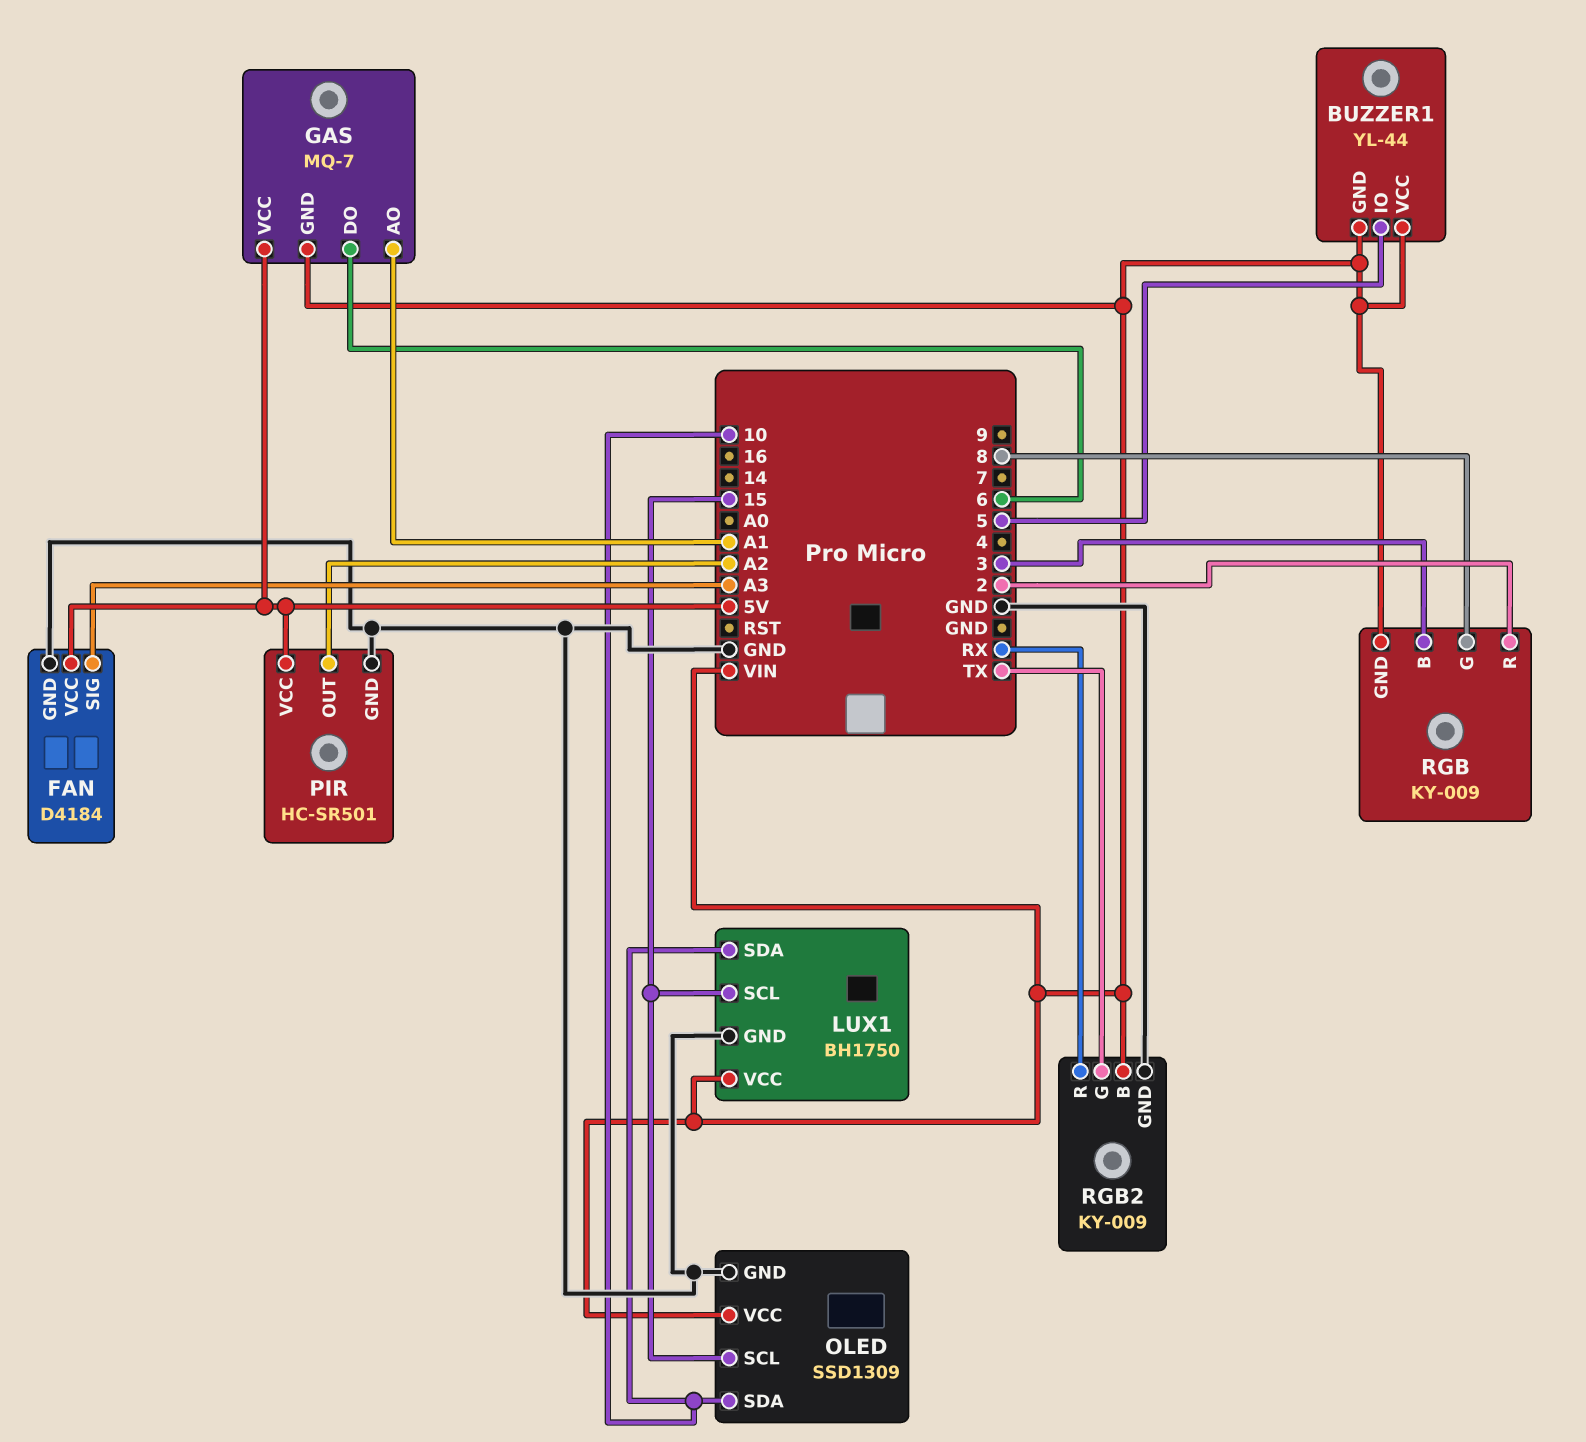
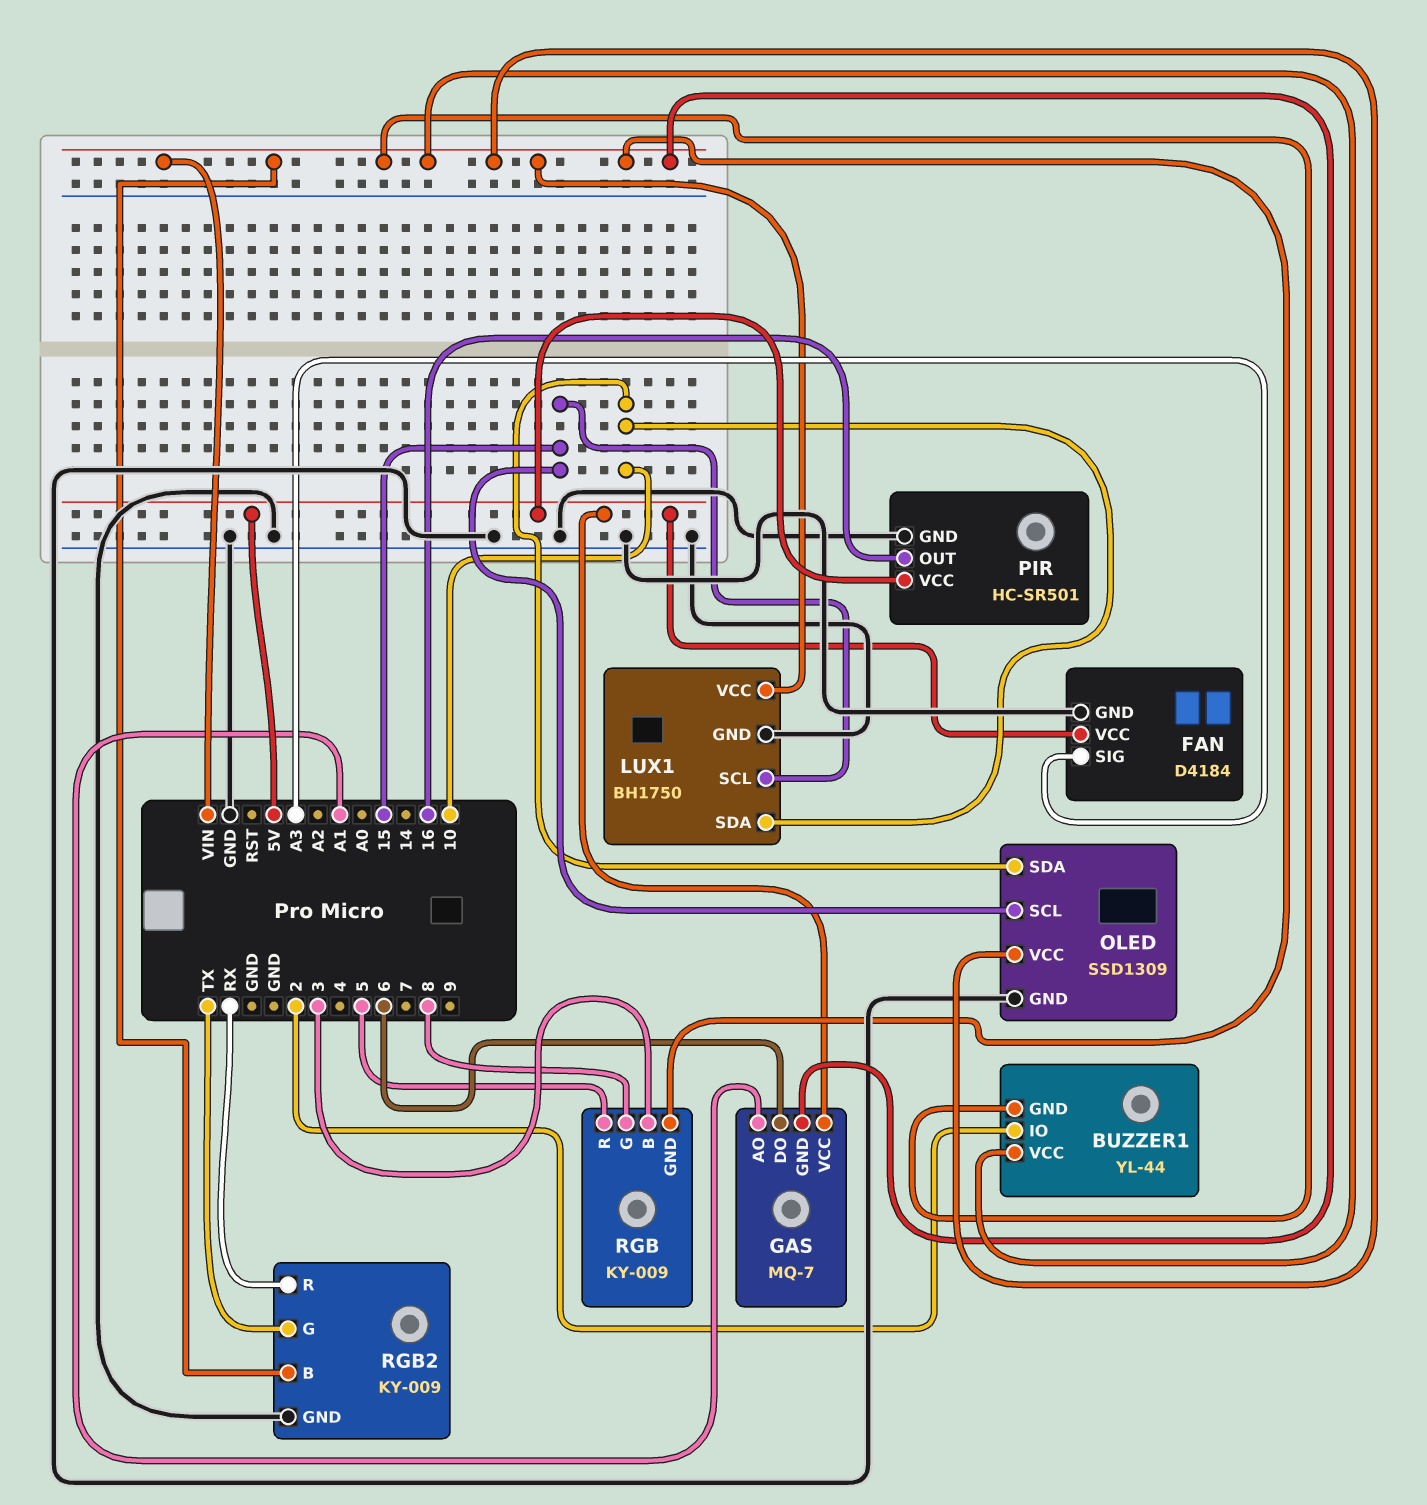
BUZZER1 pin IO: 5 -> 2
PIR pin OUT: A2 -> 16
RGB pin R: 2 -> 5

